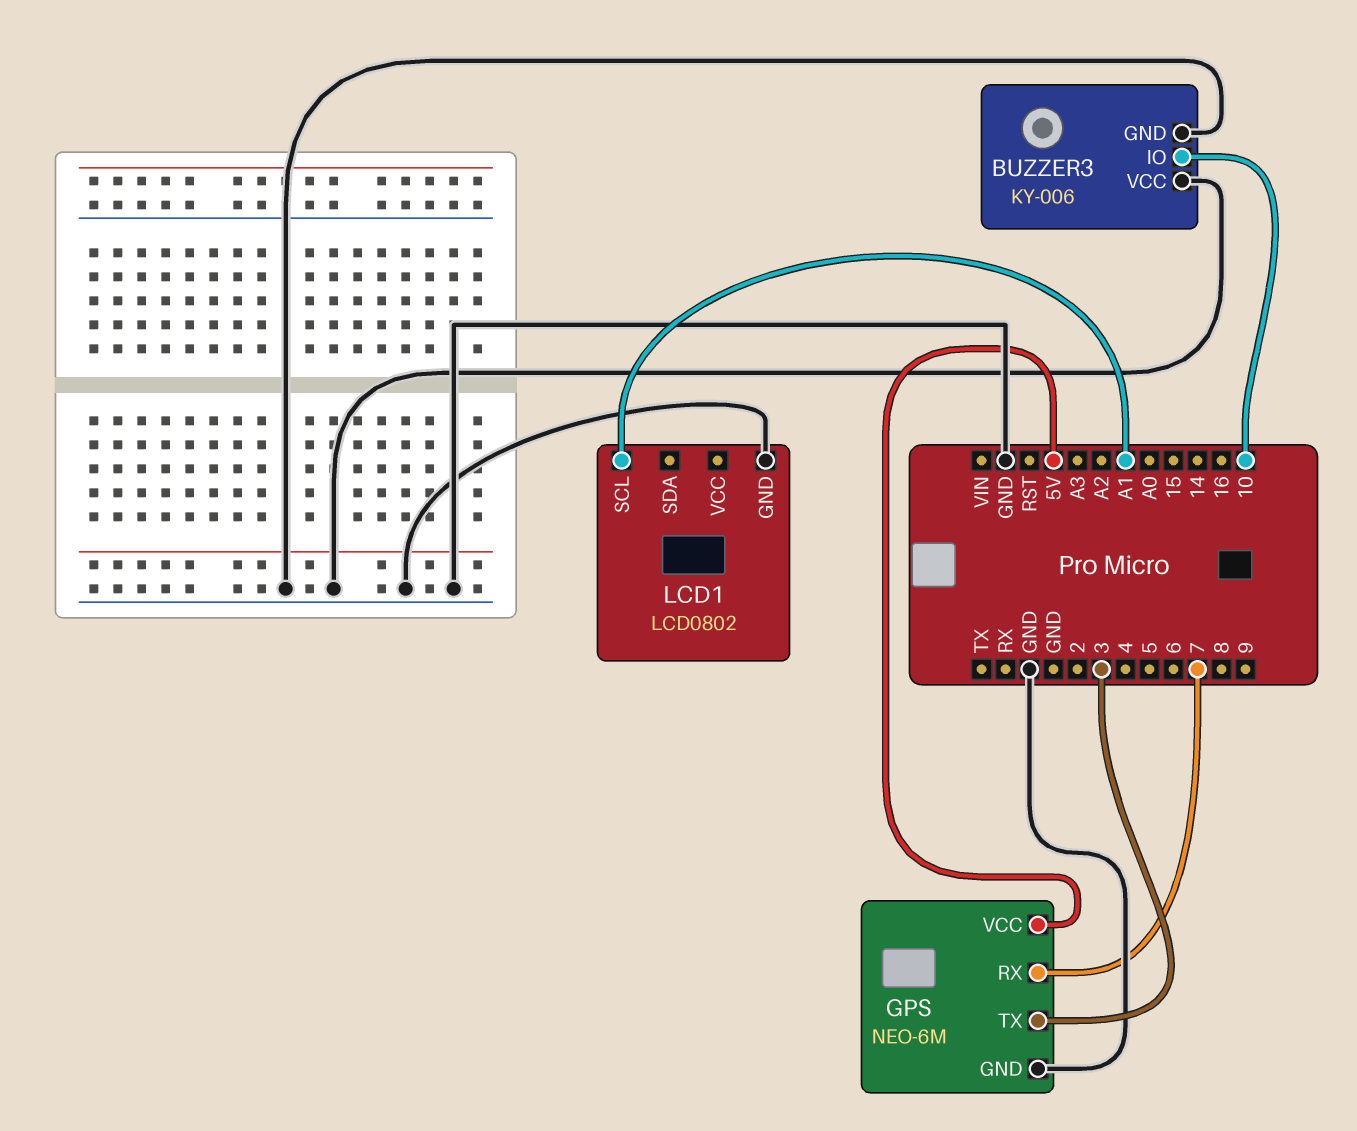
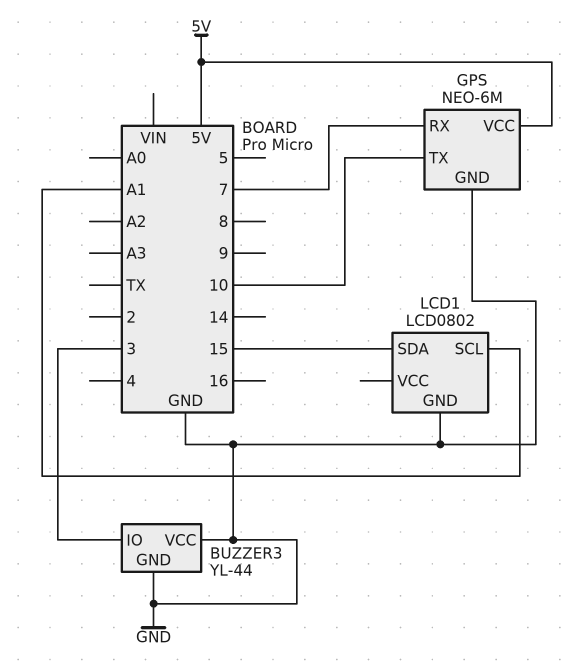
BUZZER3: KY-006 -> YL-44
BUZZER3 pin IO: 10 -> 3
GPS pin TX: 3 -> 10
LCD1 pin SDA: none -> 15

